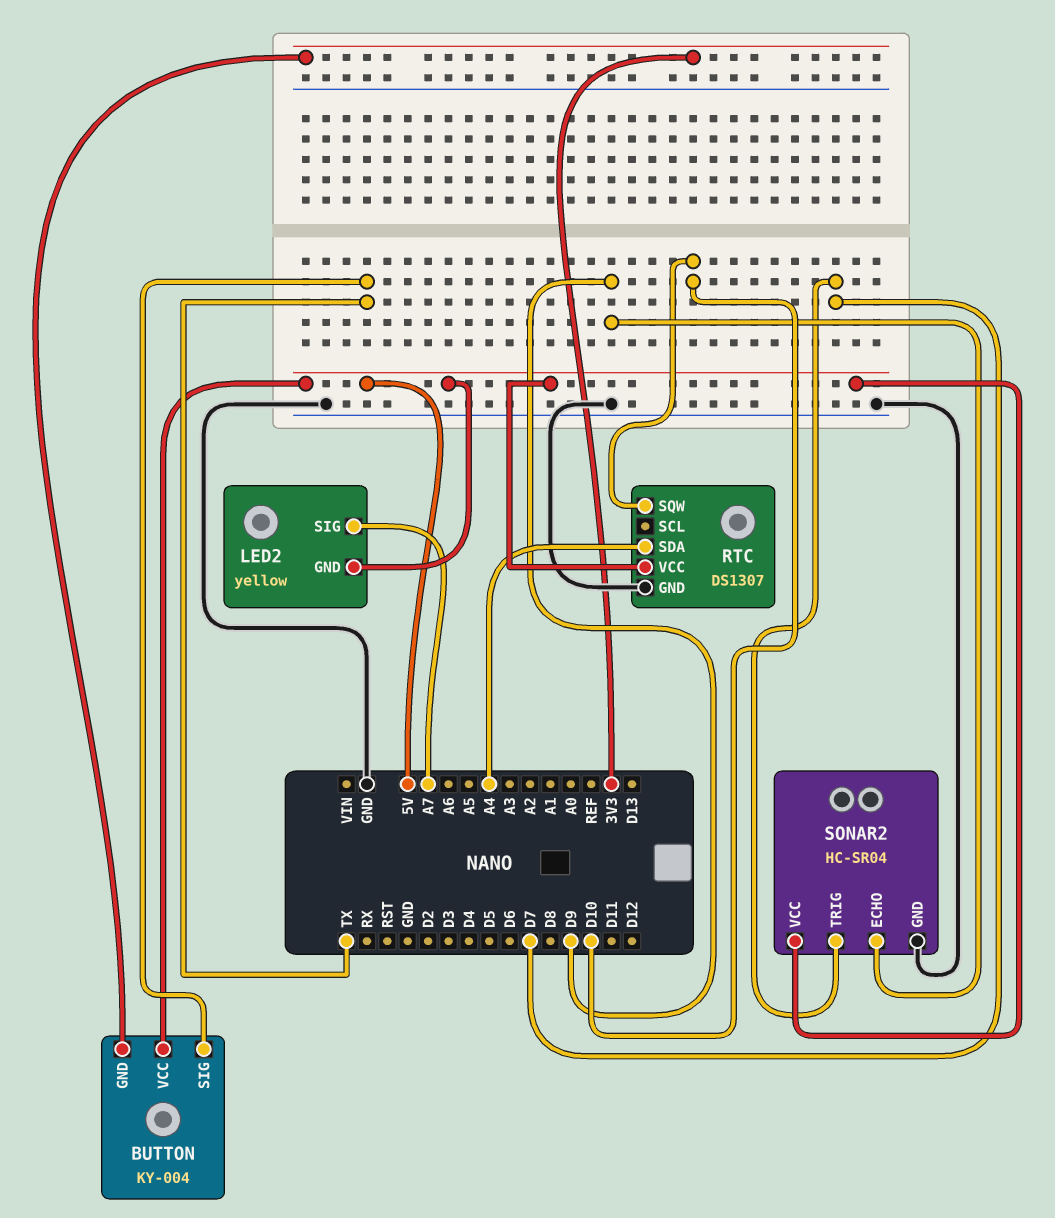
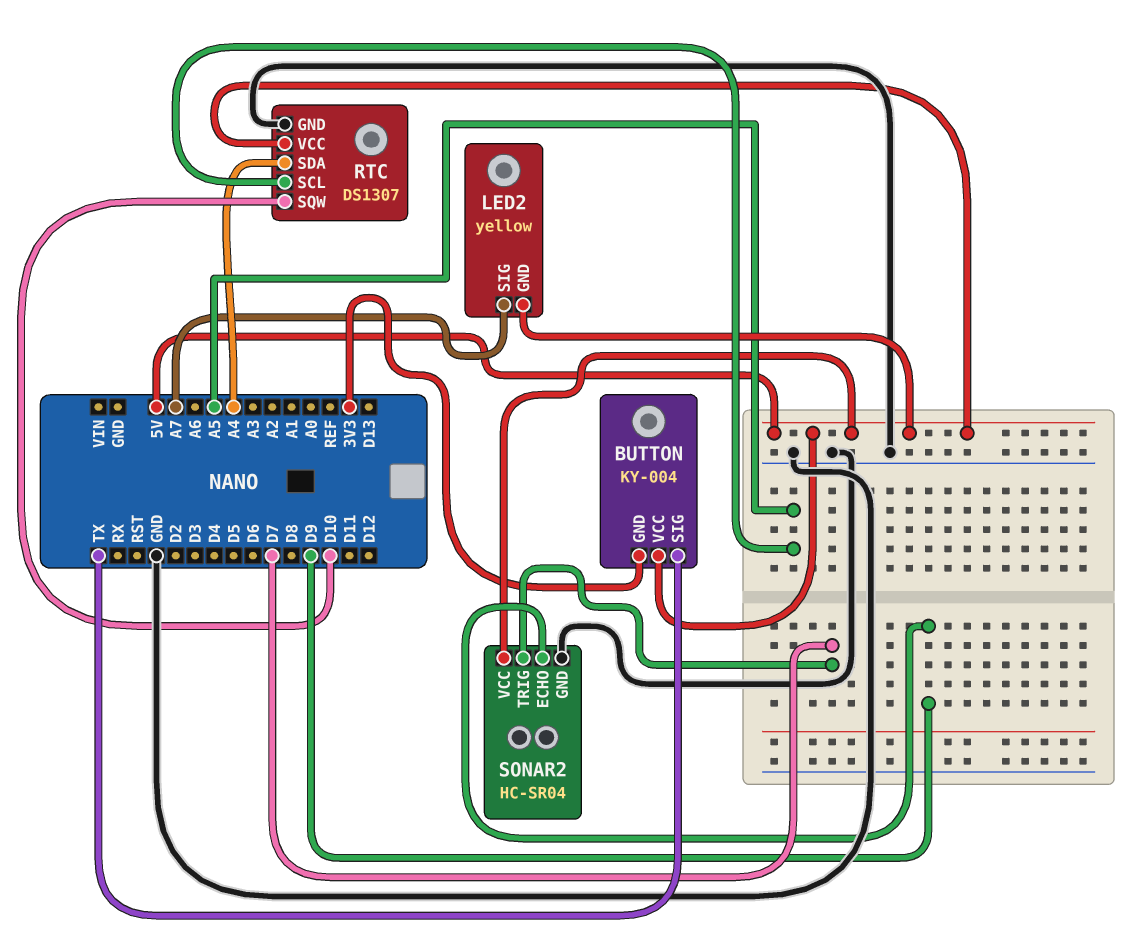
RTC pin SCL: none -> A5

